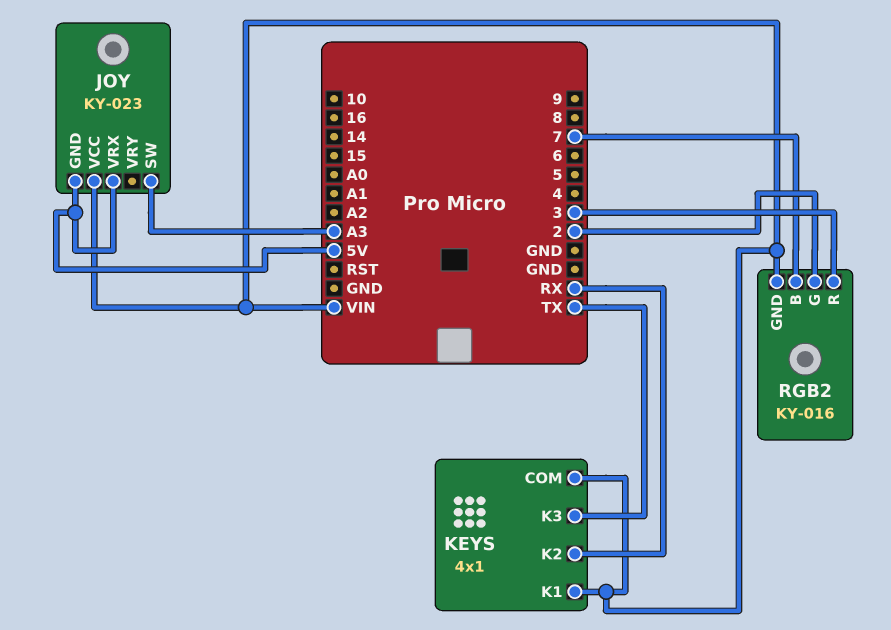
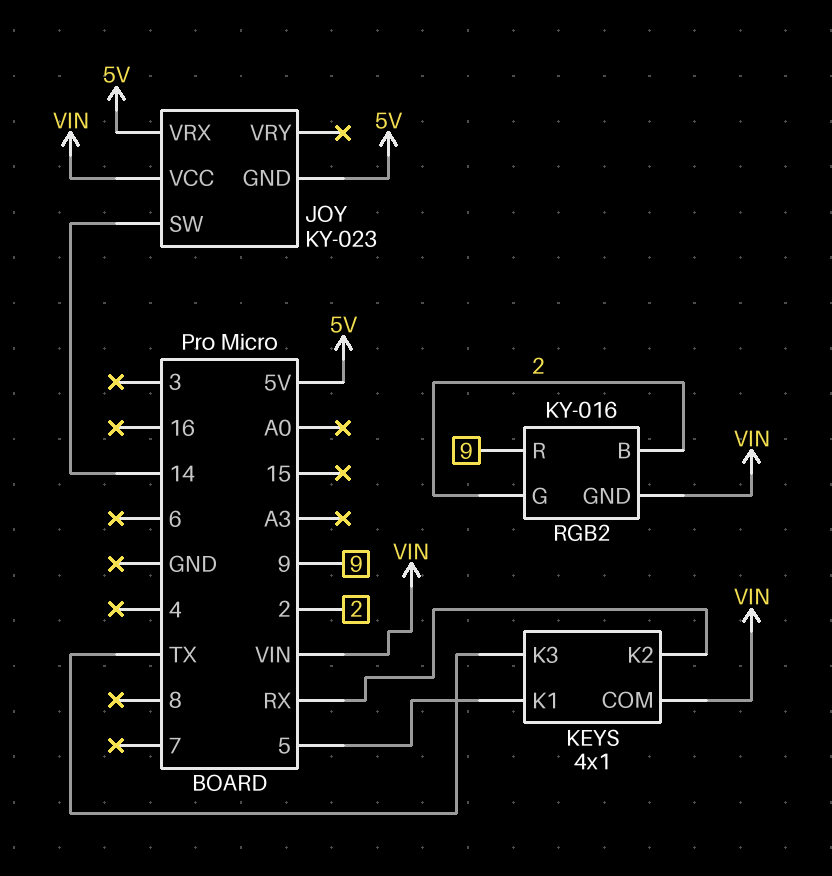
JOY pin SW: A3 -> 14
KEYS pin K1: VIN -> 5
RGB2 pin B: 7 -> 2
RGB2 pin R: 3 -> 9

